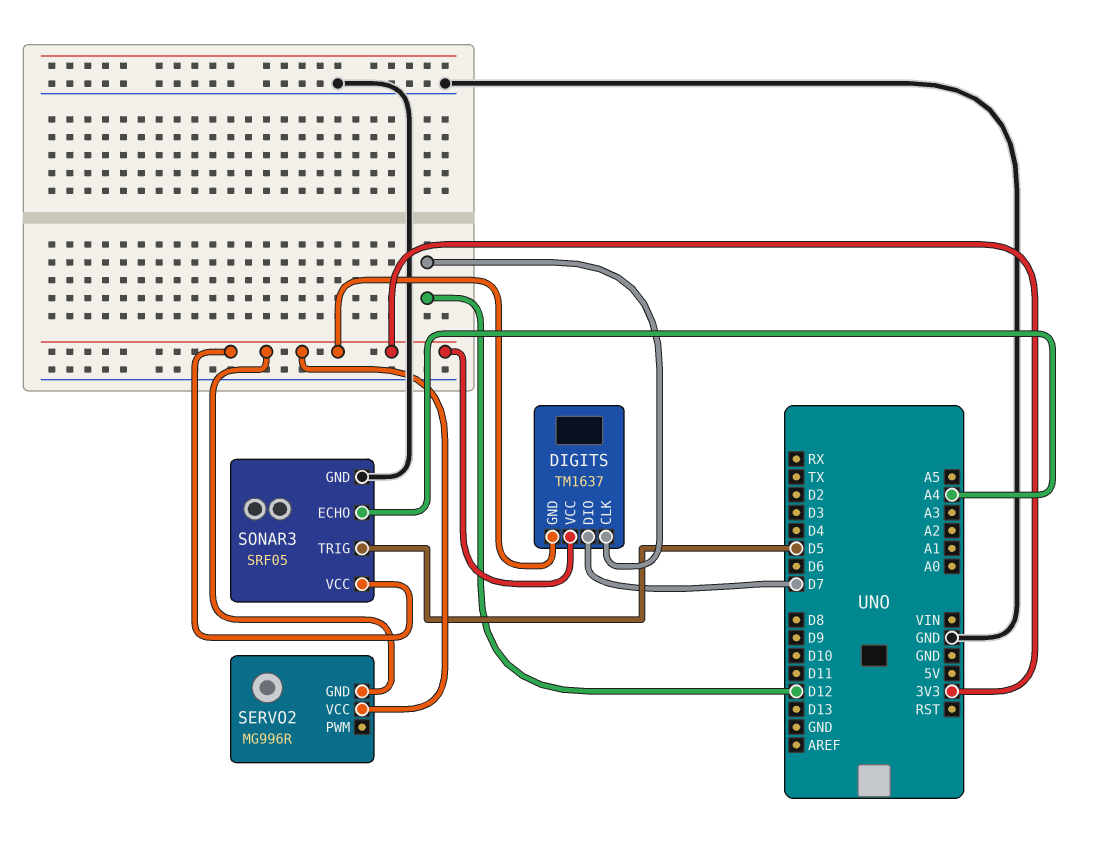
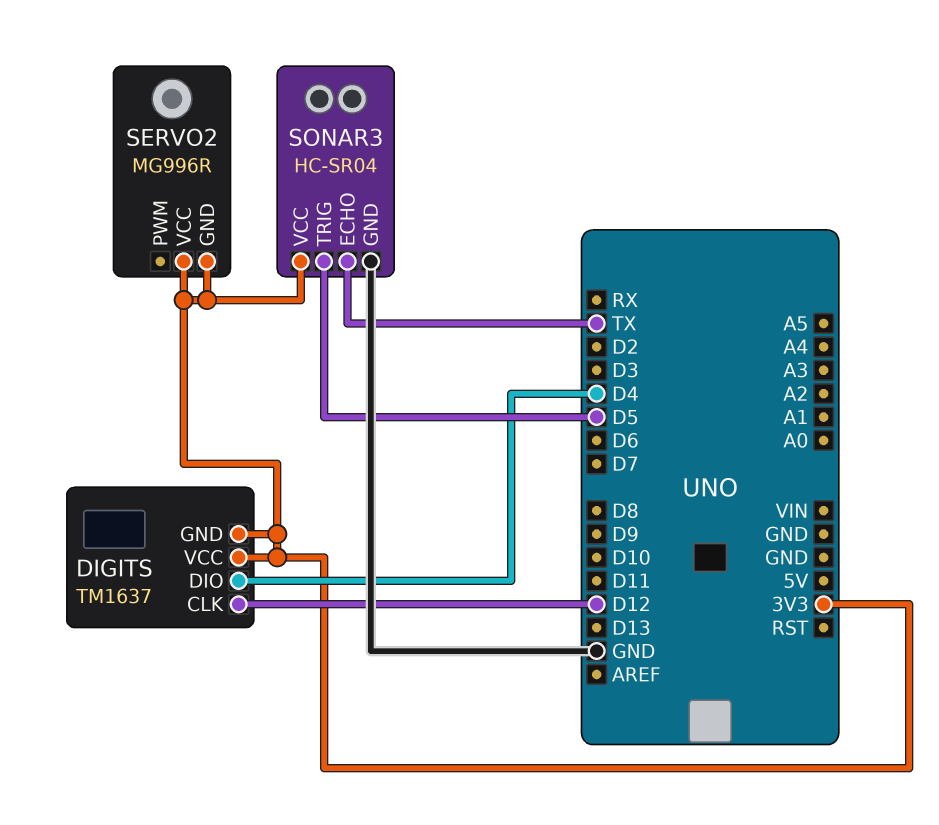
DIGITS pin DIO: D7 -> D4
SONAR3: SRF05 -> HC-SR04
SONAR3 pin ECHO: A4 -> TX

